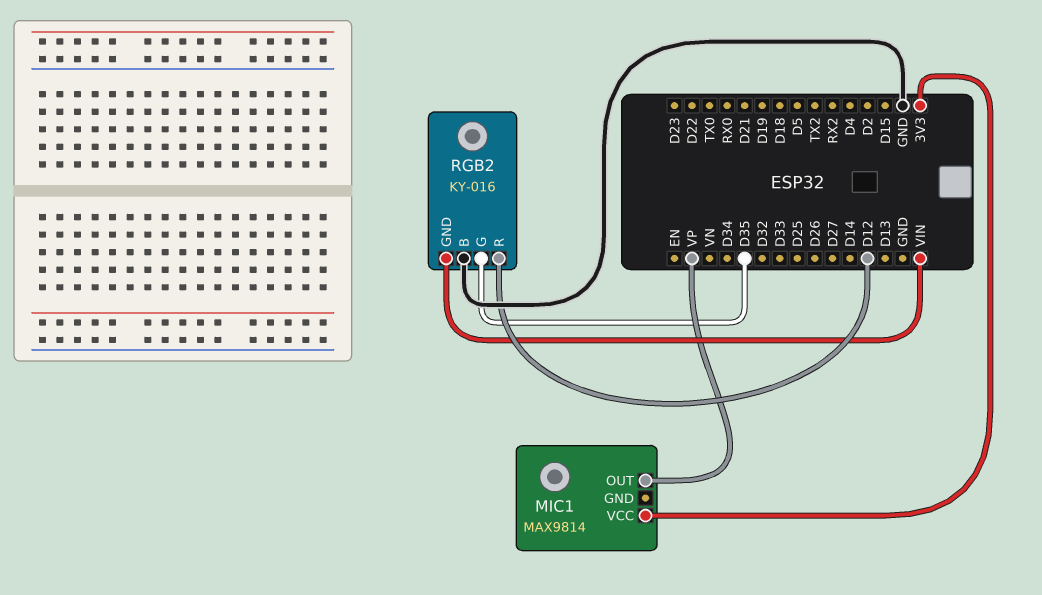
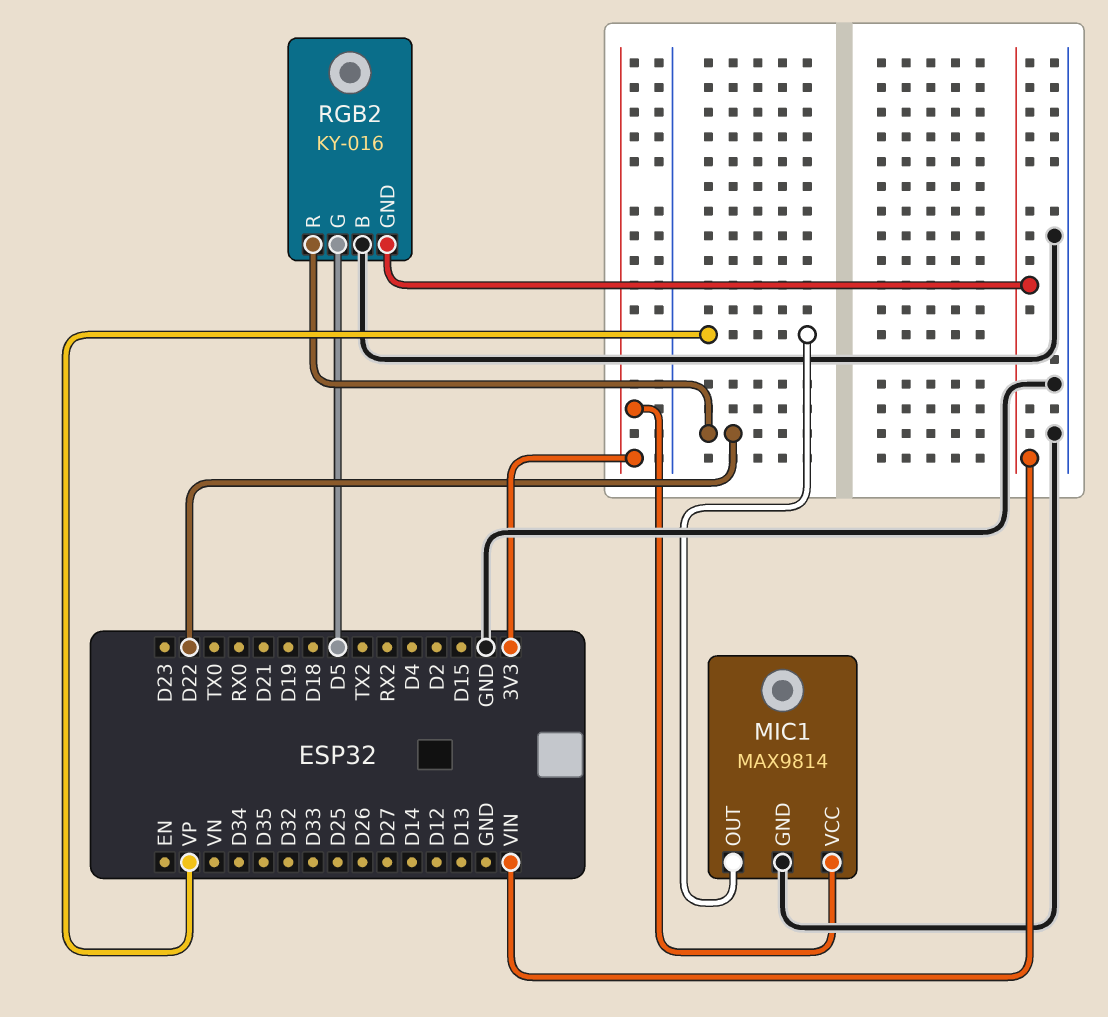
MIC1 pin GND: none -> GND
RGB2 pin G: D35 -> D5
RGB2 pin R: D12 -> D22

